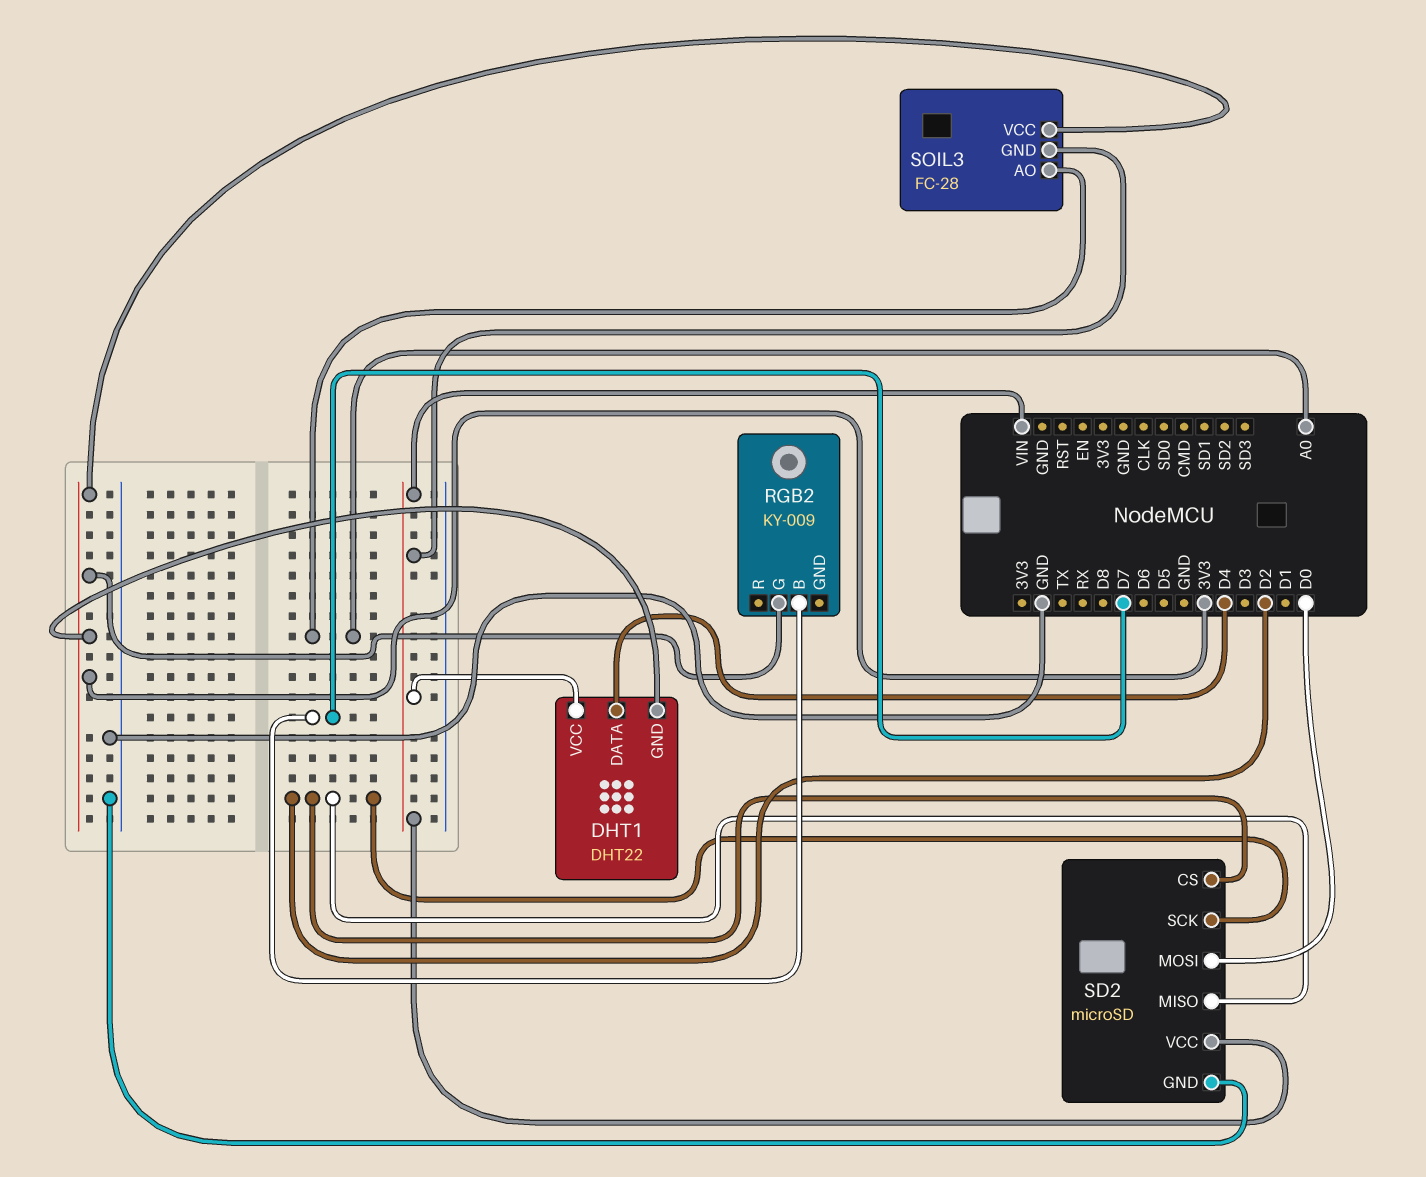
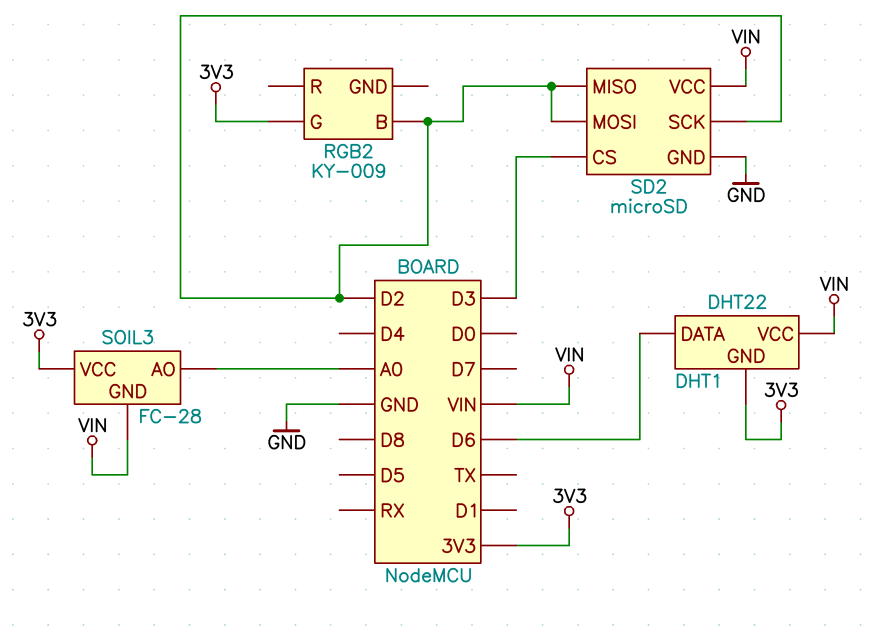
DHT1 pin DATA: D4 -> D6
RGB2 pin B: D7 -> D2
SD2 pin CS: D2 -> D3
SD2 pin MOSI: D0 -> D2

